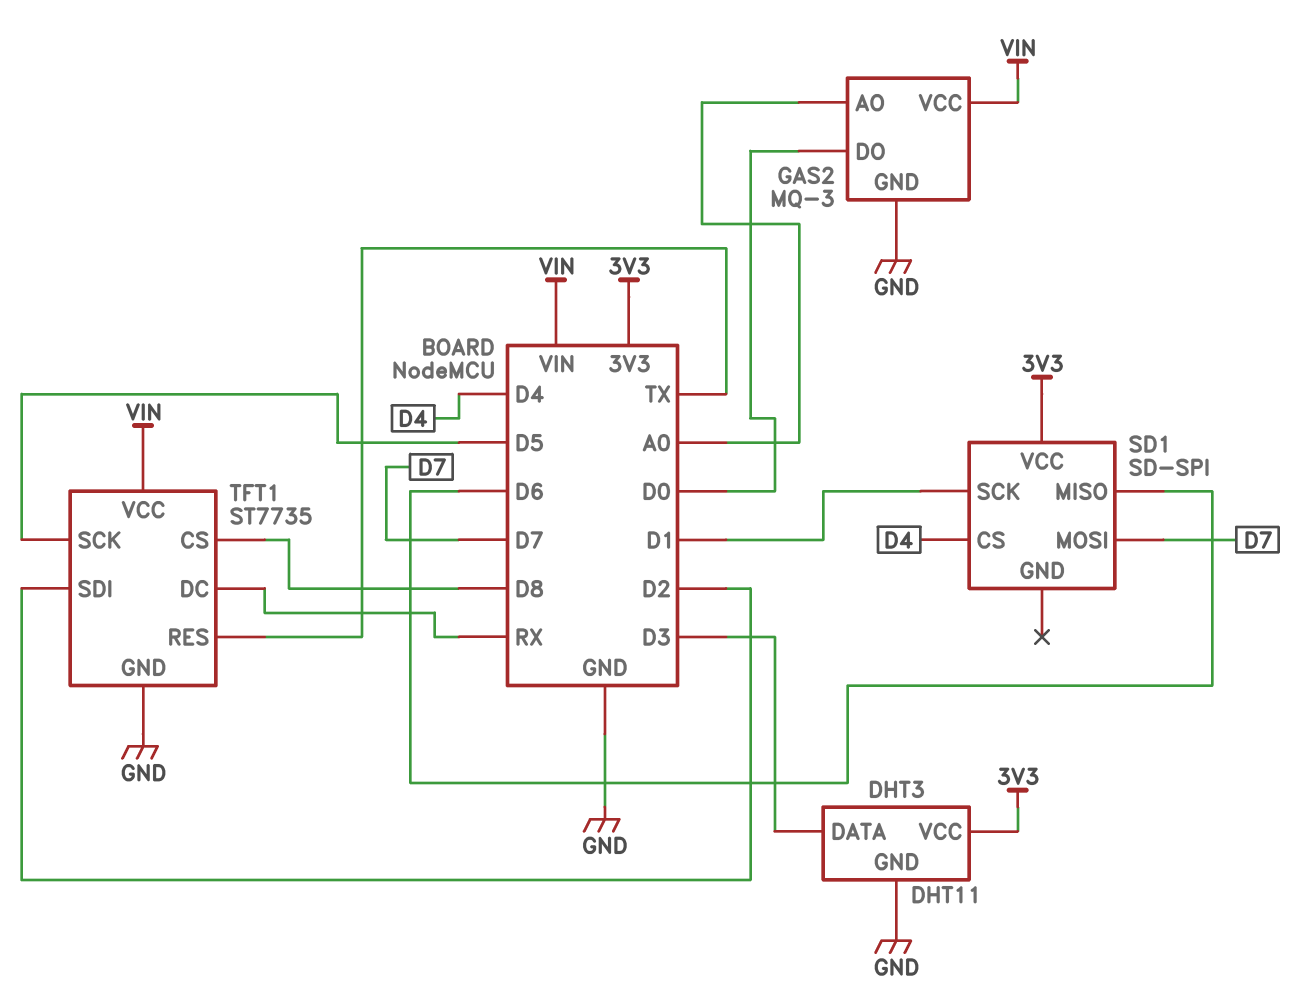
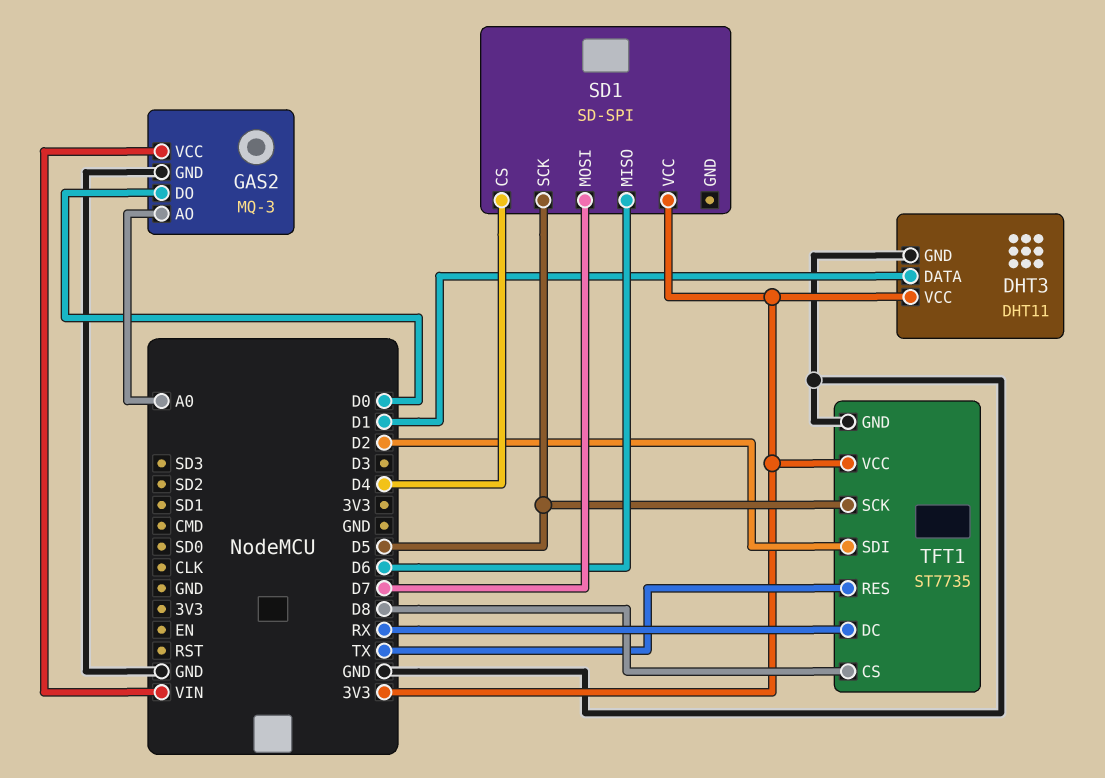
DHT3 pin DATA: D3 -> D1
SD1 pin SCK: D1 -> D5
TFT1 pin VCC: VIN -> 3V3

